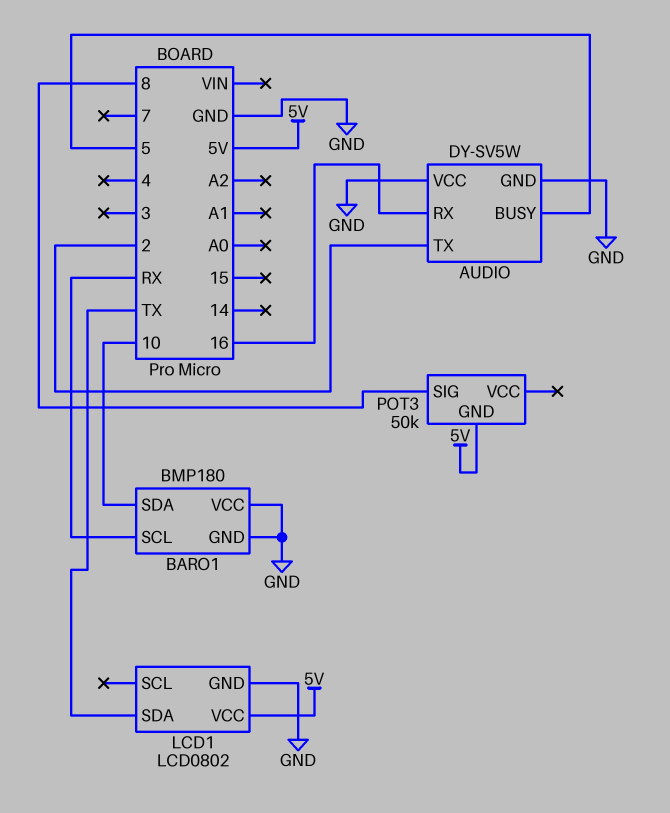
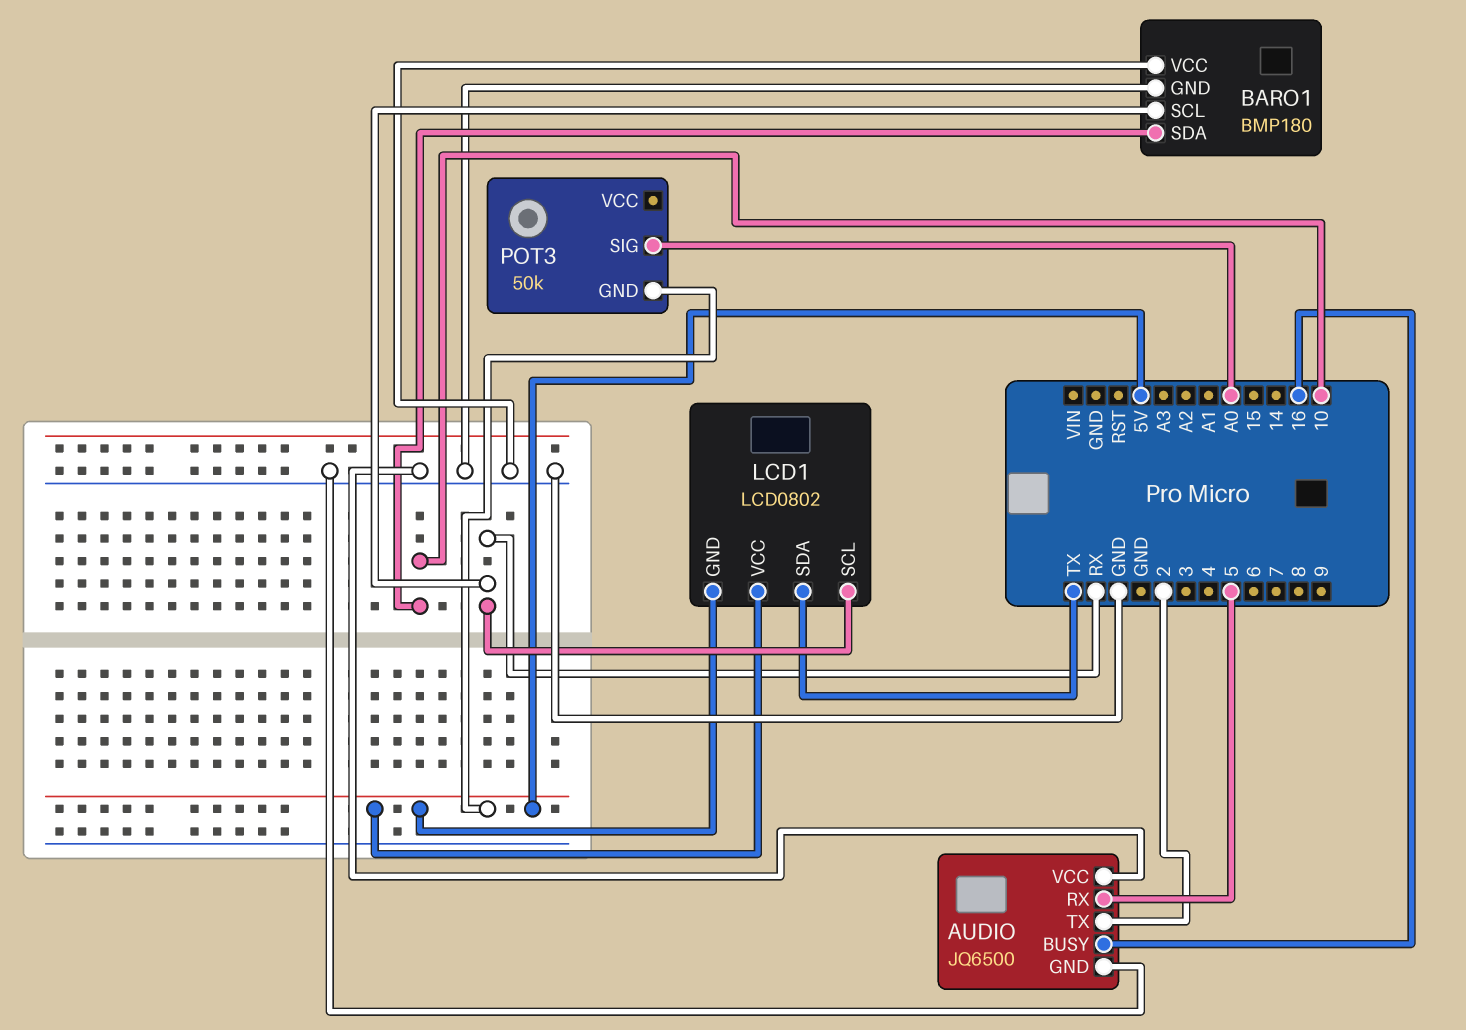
AUDIO: DY-SV5W -> JQ6500
AUDIO pin BUSY: 5 -> 16
AUDIO pin RX: 16 -> 5
LCD1 pin GND: GND -> 5V
LCD1 pin SCL: none -> RX
POT3 pin SIG: 8 -> A0

